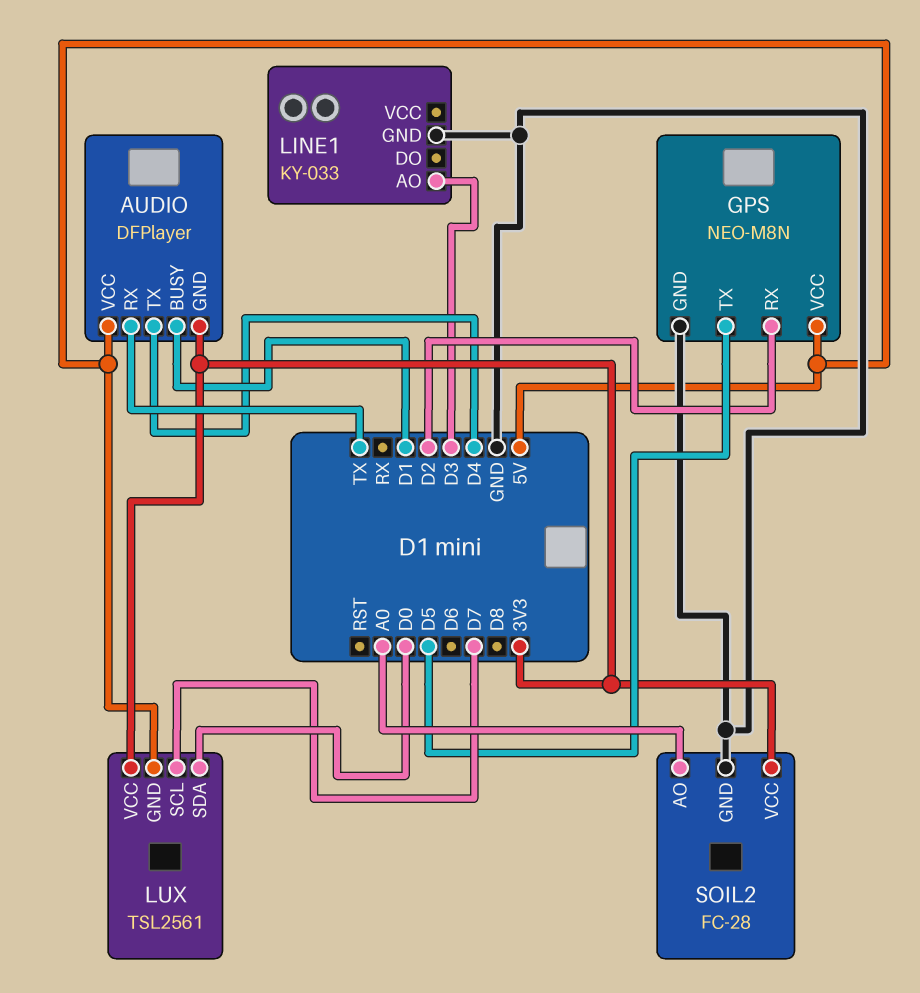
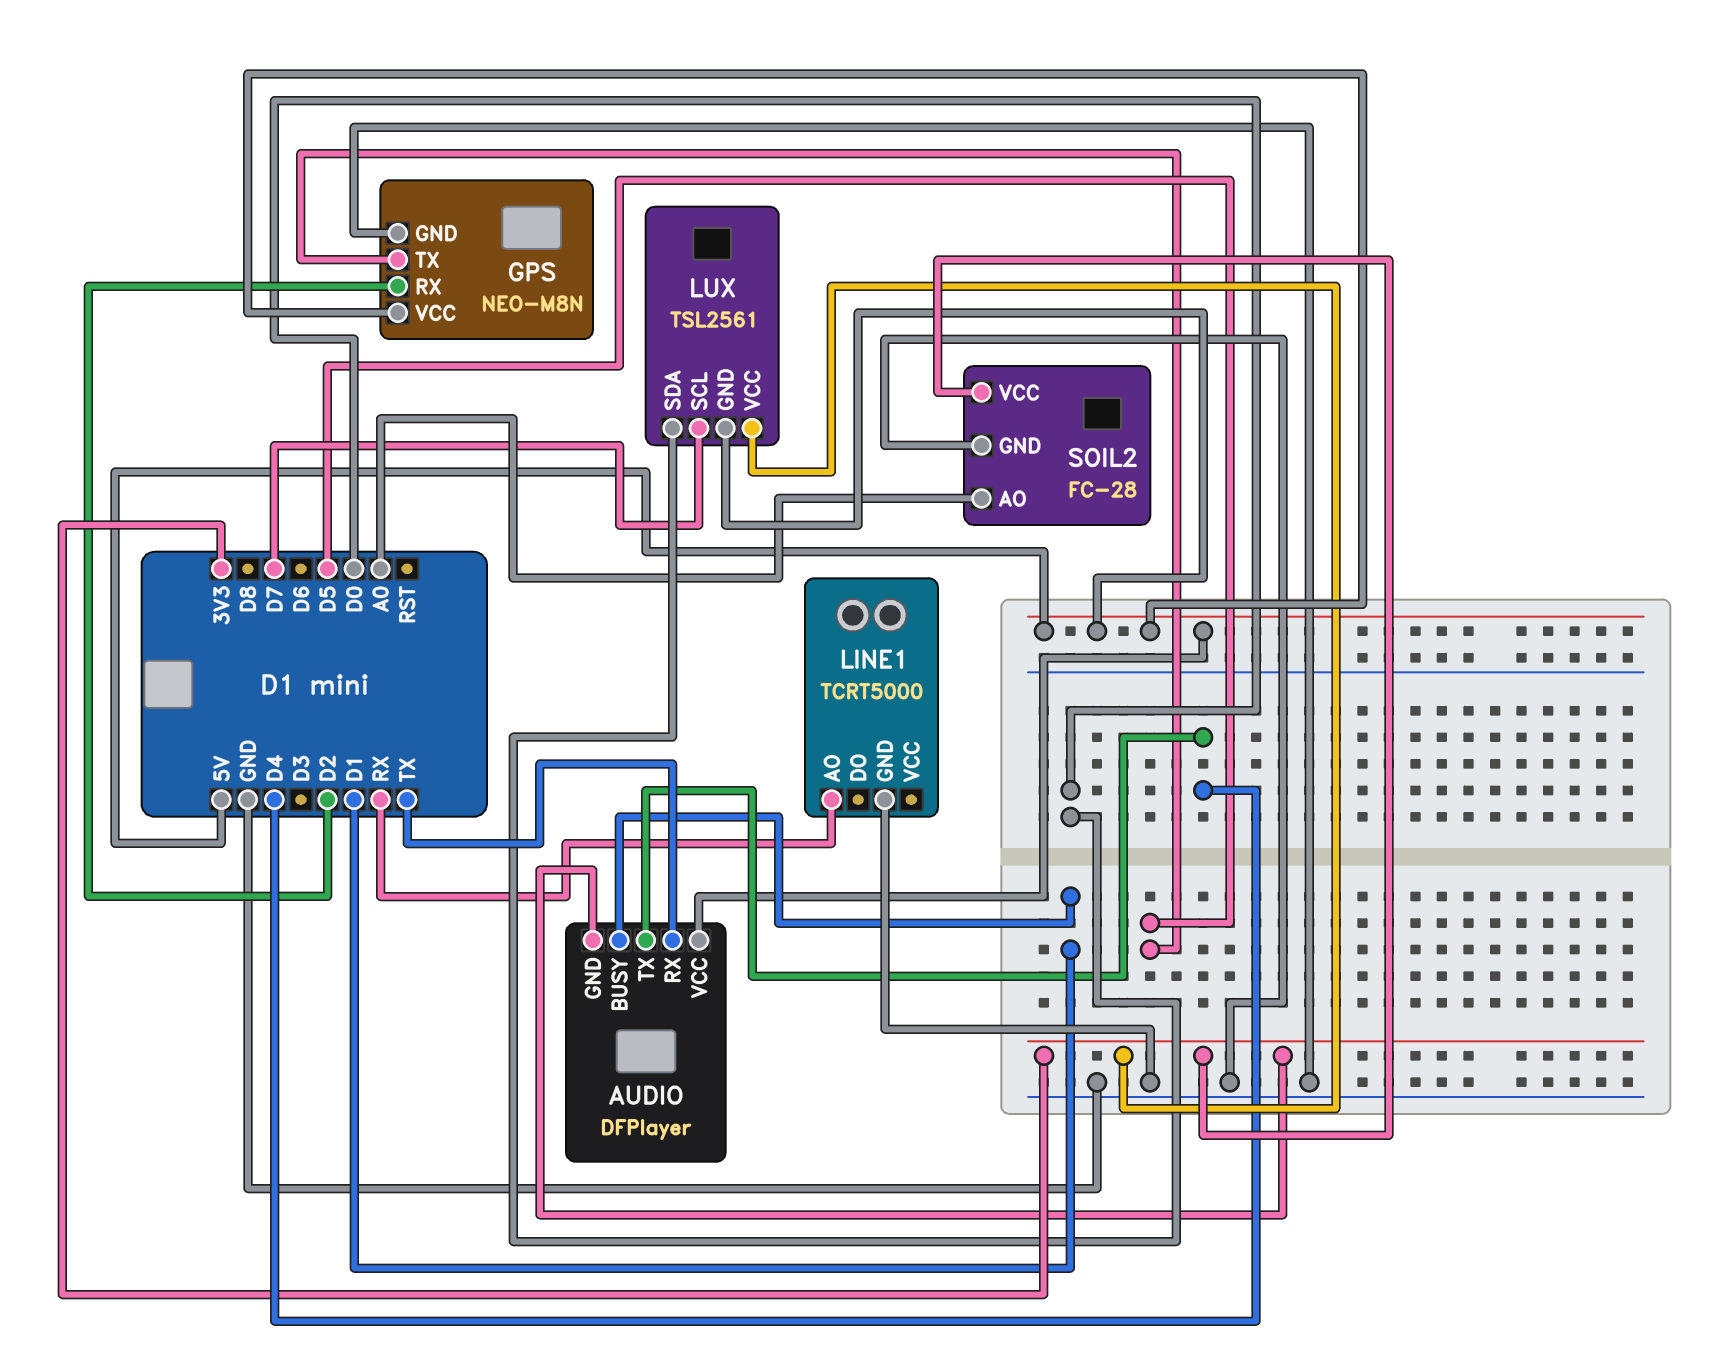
LINE1: KY-033 -> TCRT5000
LINE1 pin AO: D3 -> RX

